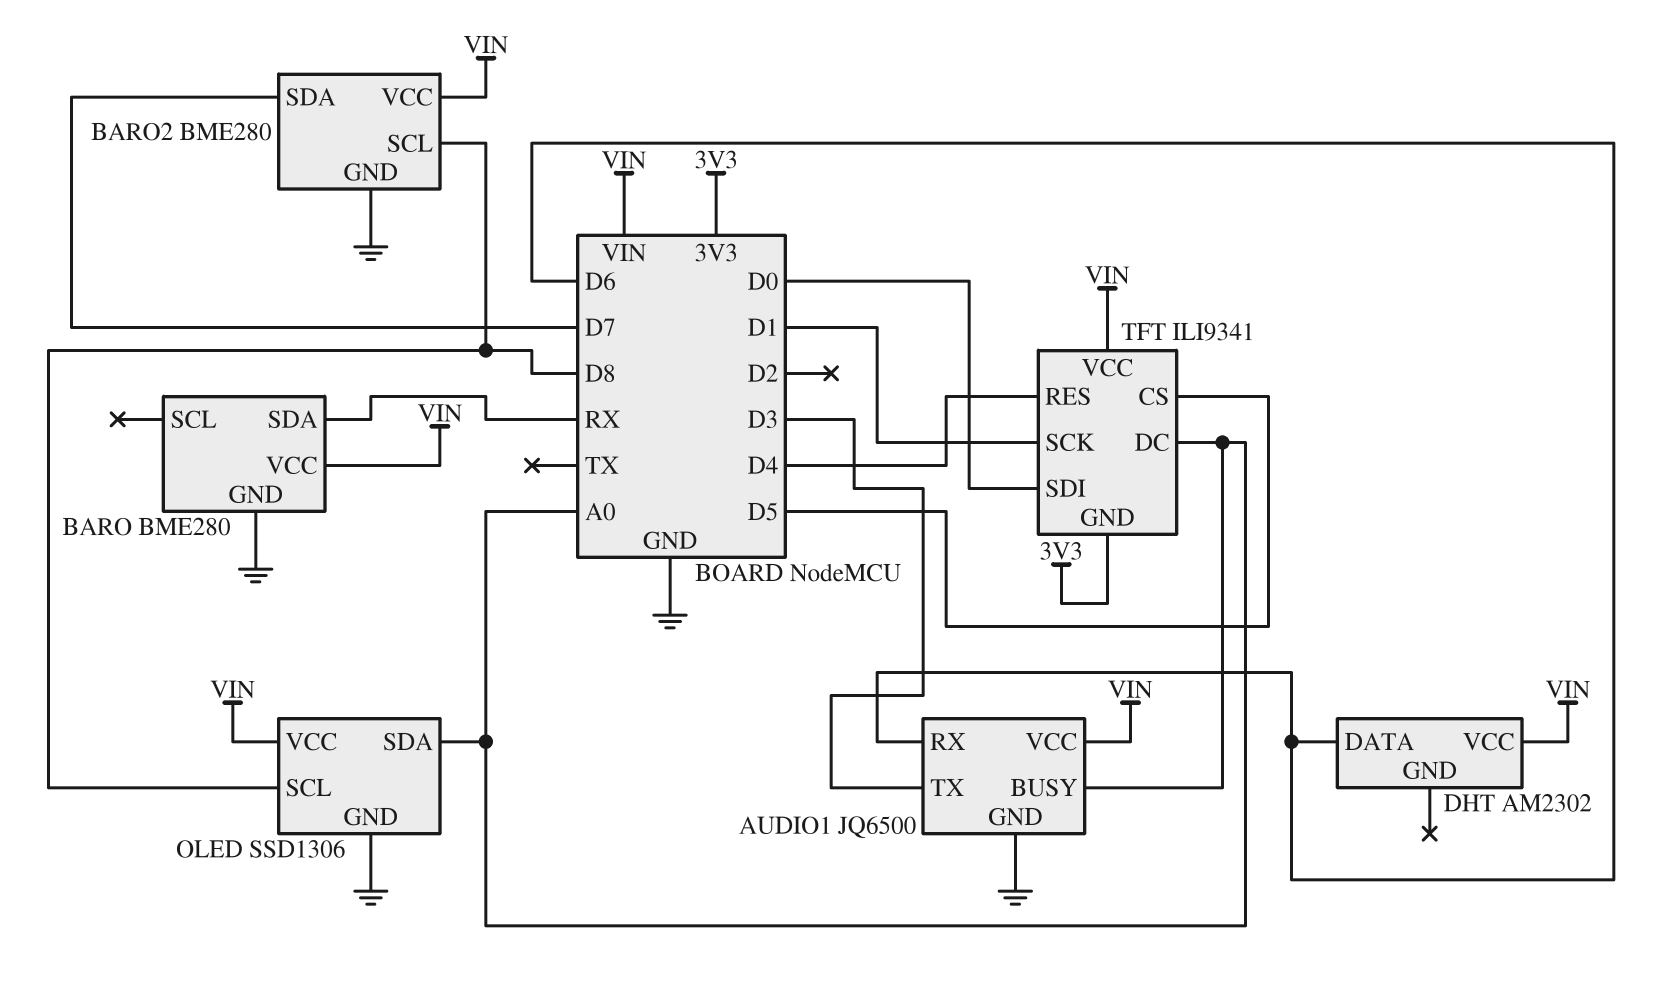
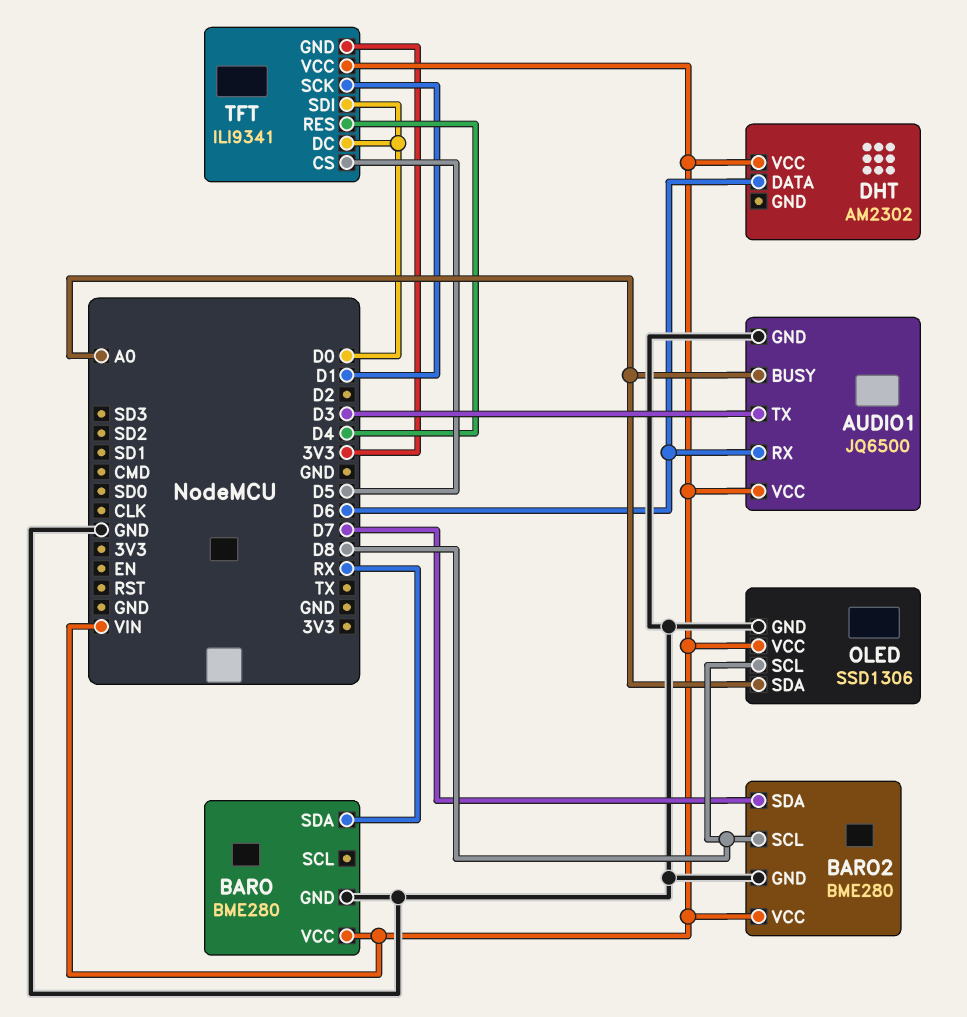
TFT pin DC: A0 -> D0

